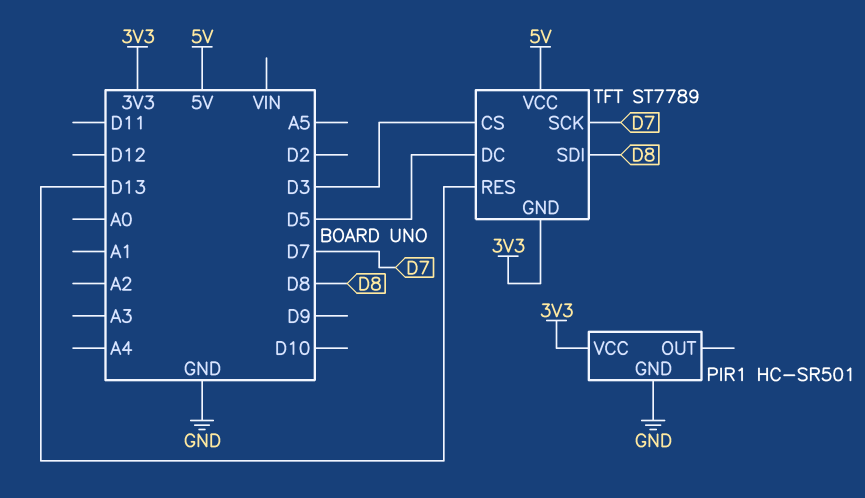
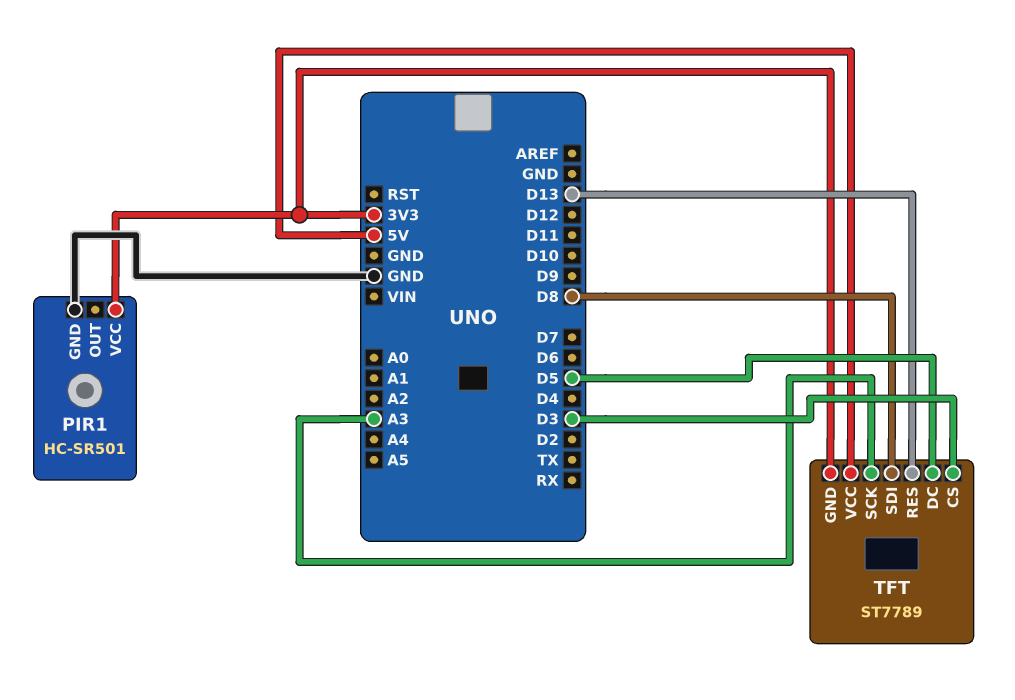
TFT pin SCK: D7 -> A3

